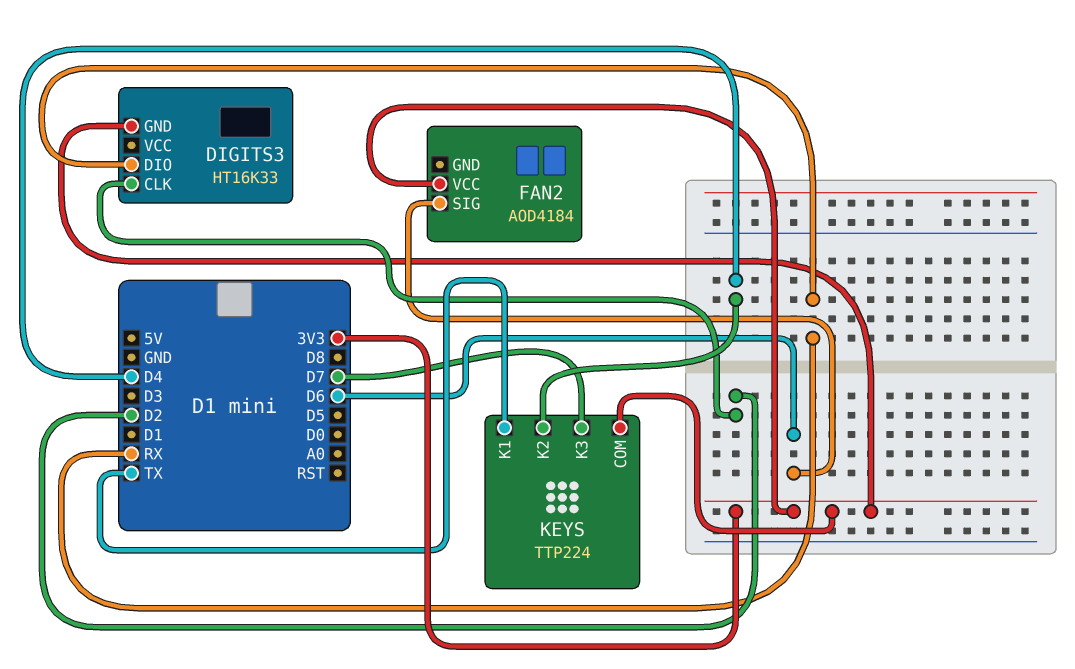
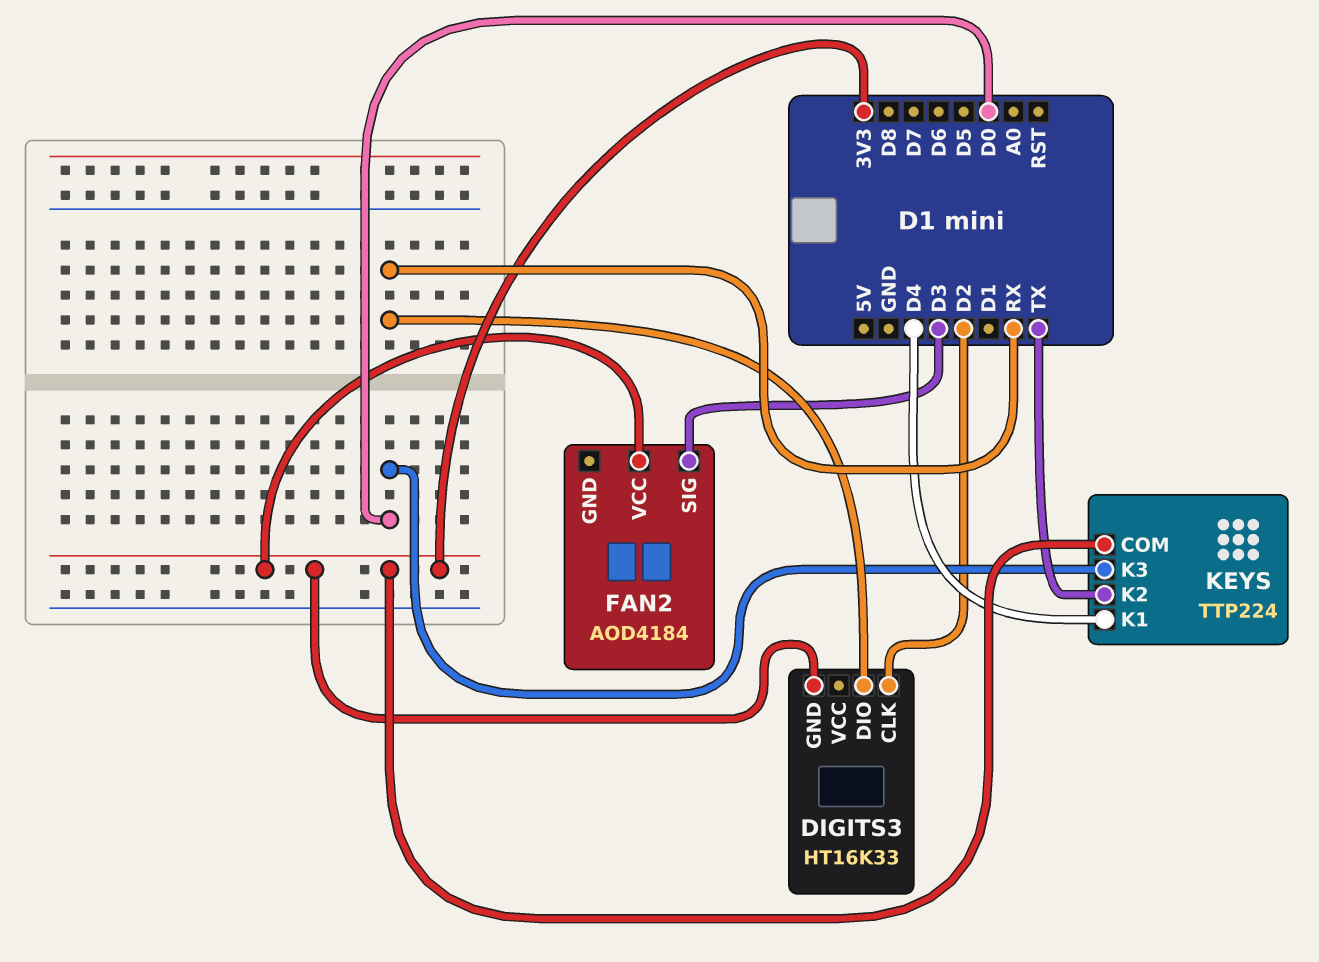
FAN2 pin SIG: D6 -> D3
KEYS pin K1: TX -> D4
KEYS pin K2: D4 -> TX
KEYS pin K3: D7 -> D0

